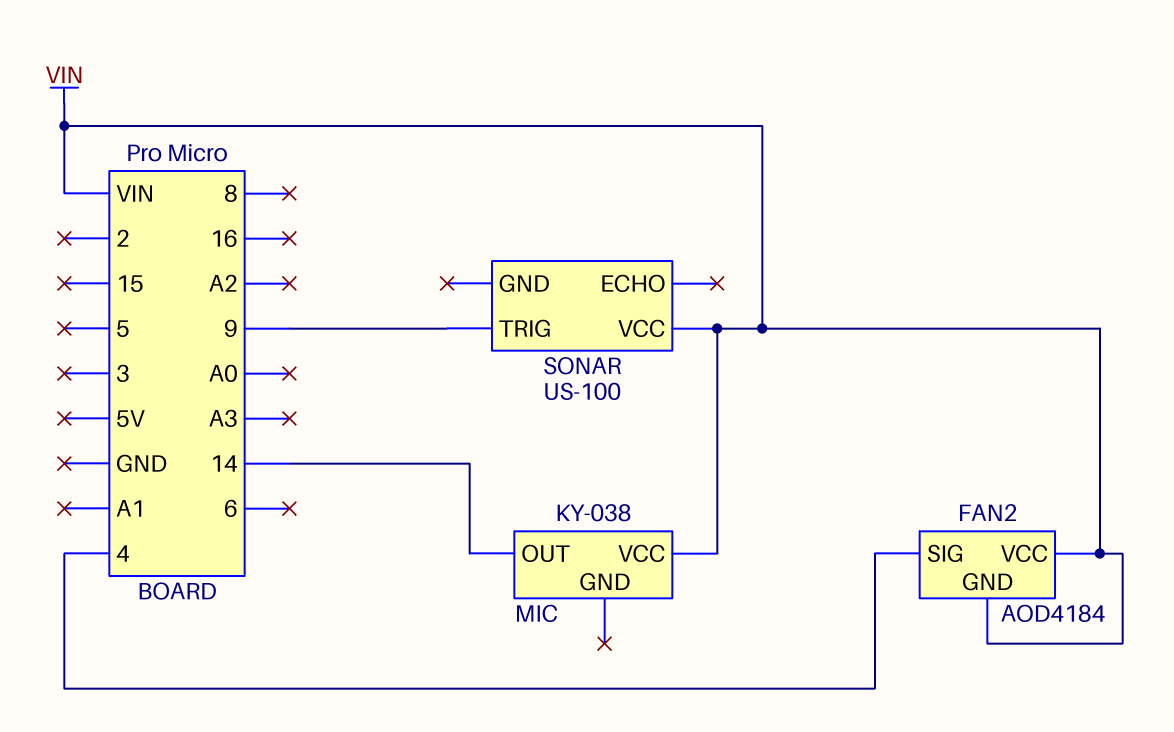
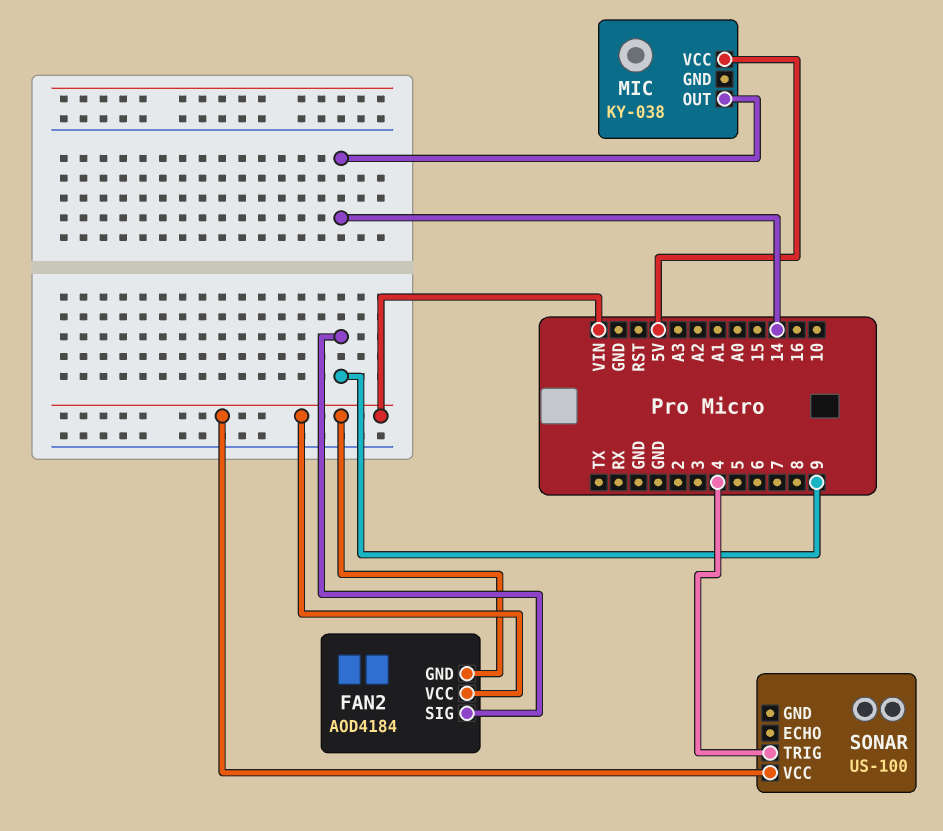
FAN2 pin SIG: 4 -> 9
MIC pin VCC: VIN -> 5V
SONAR pin TRIG: 9 -> 4

